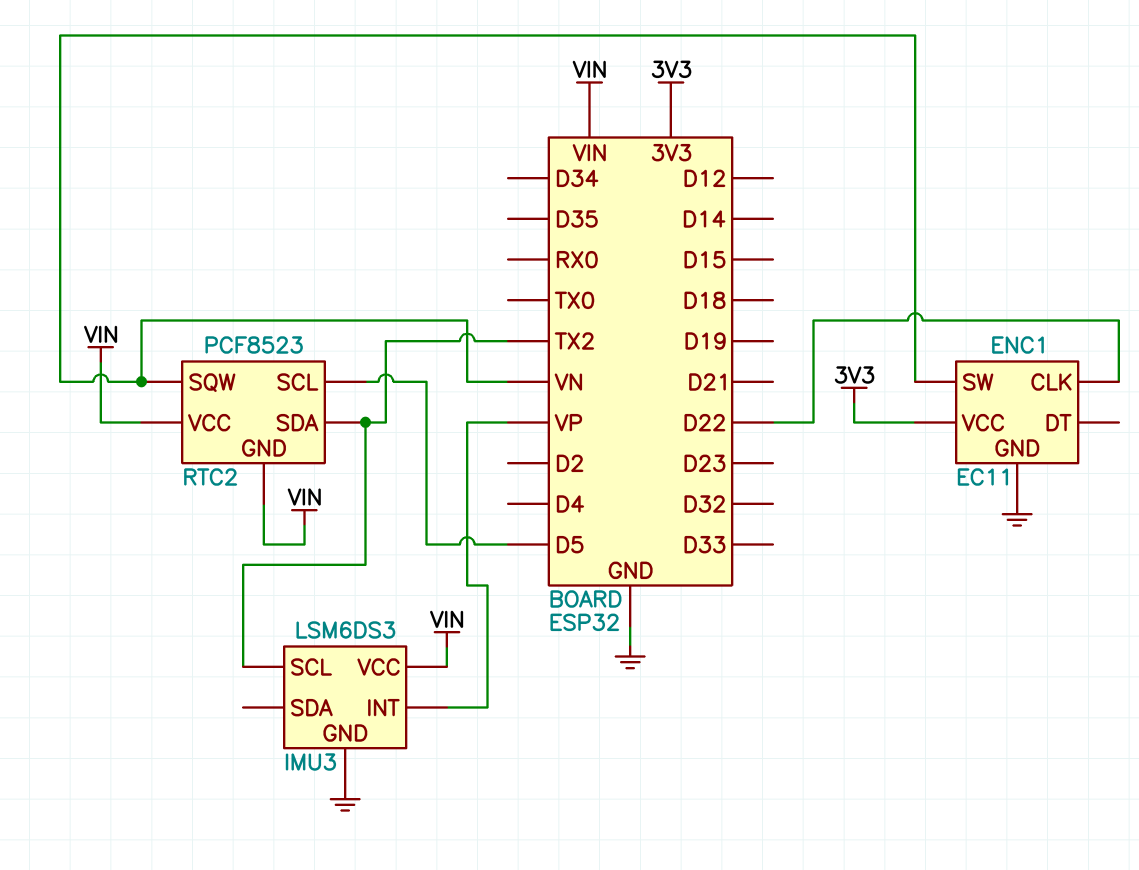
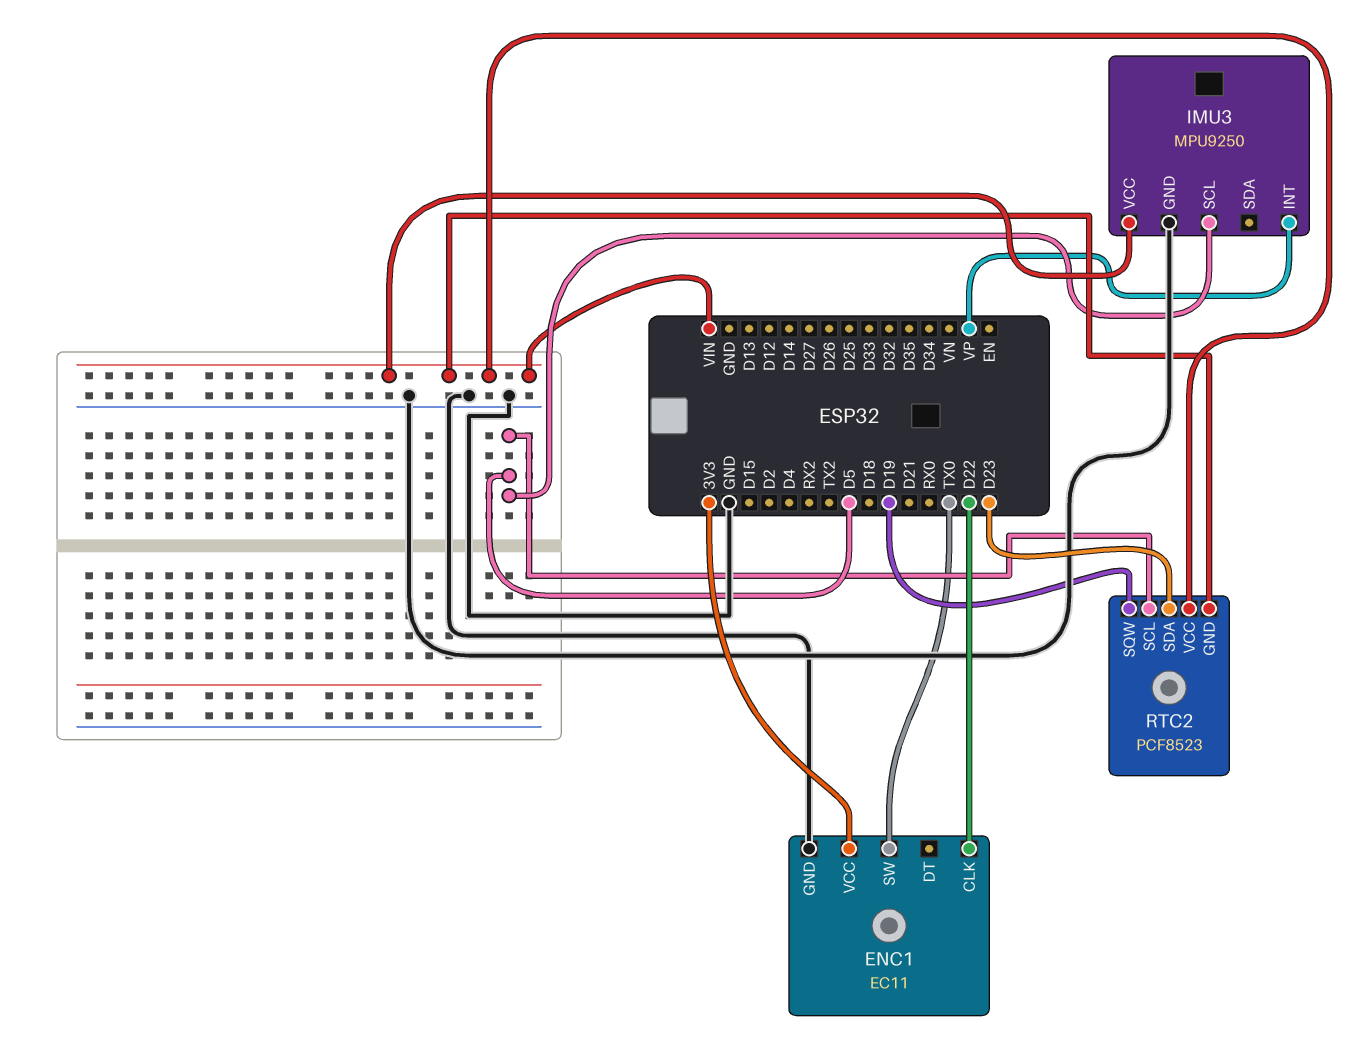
ENC1 pin SW: VN -> TX0
IMU3: LSM6DS3 -> MPU9250
IMU3 pin SCL: TX2 -> D5
RTC2 pin SDA: TX2 -> D23
RTC2 pin SQW: VN -> D19

